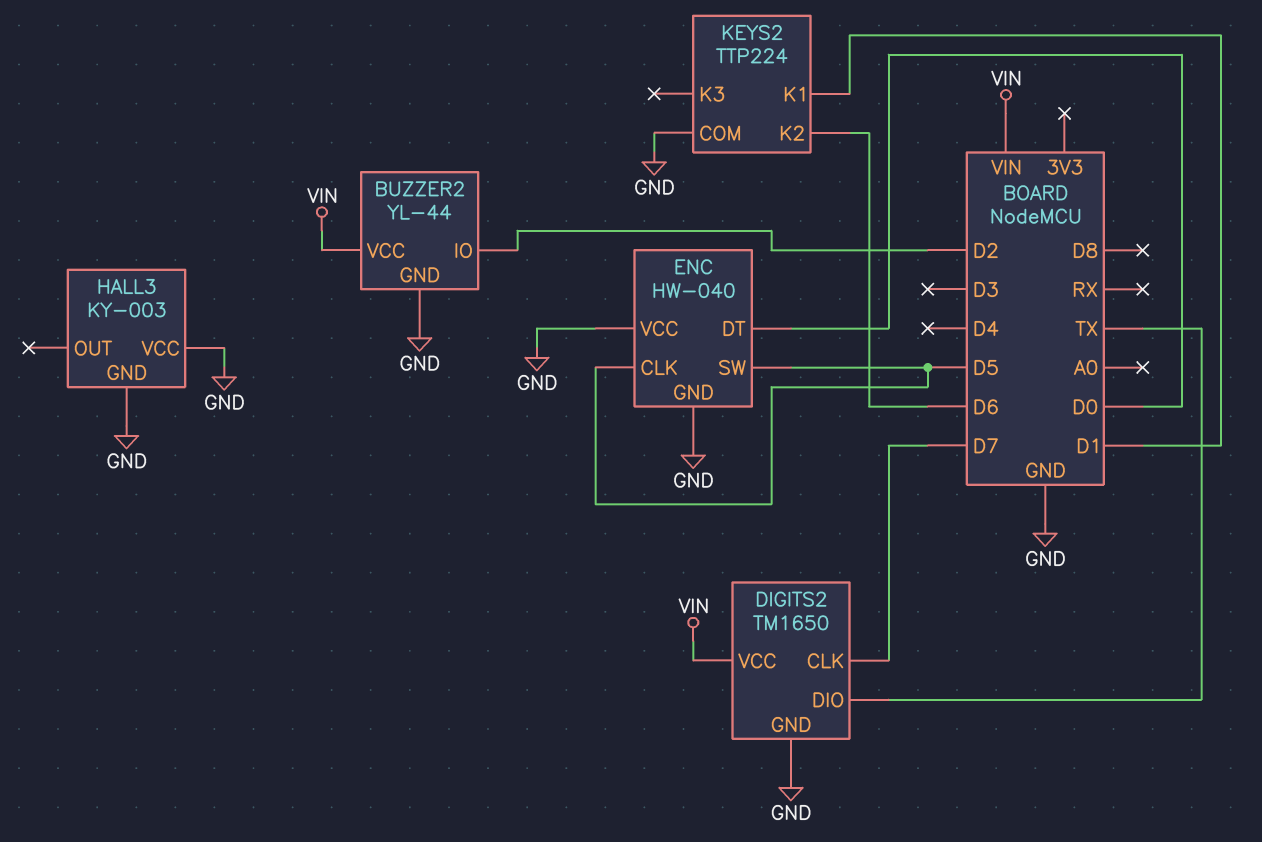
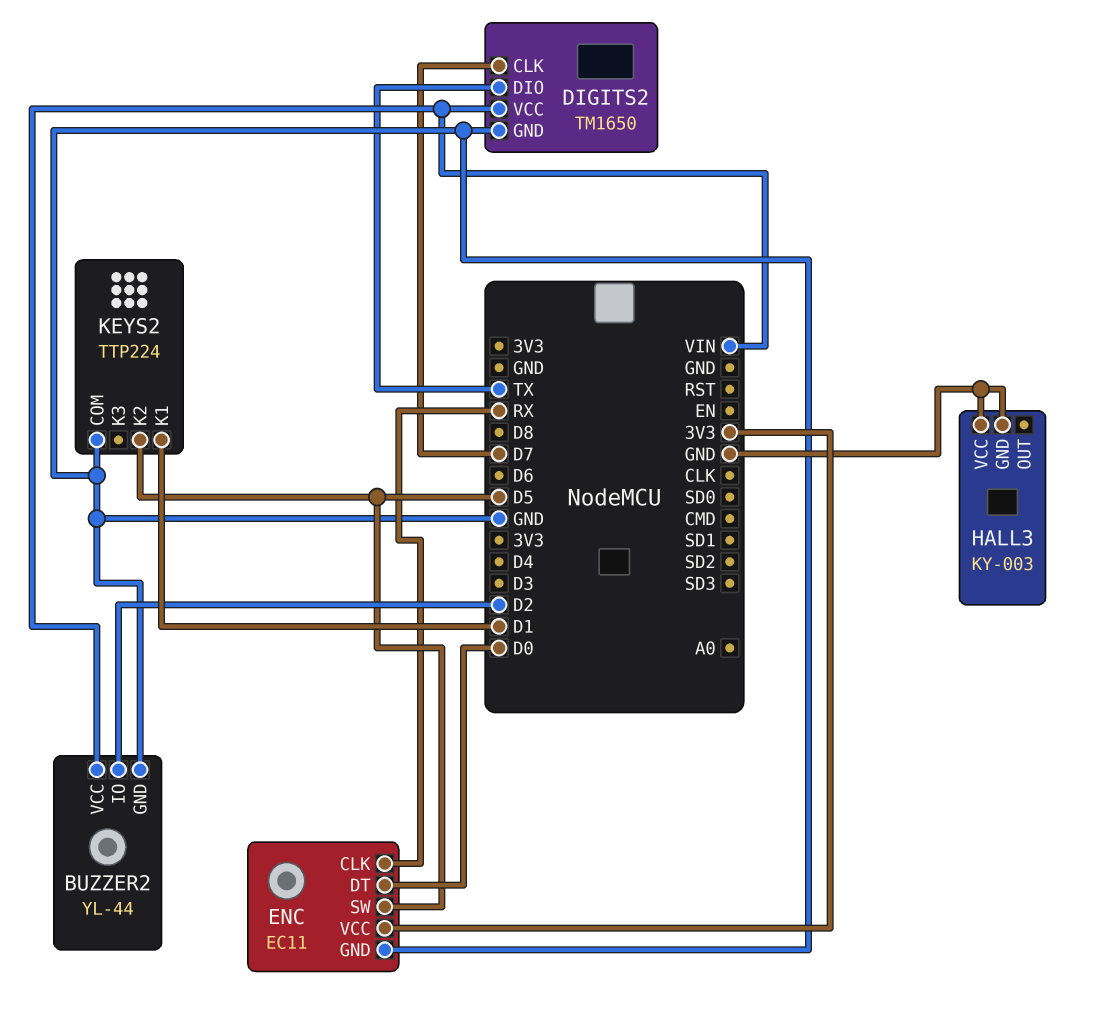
ENC: HW-040 -> EC11
ENC pin CLK: D5 -> RX
ENC pin VCC: GND -> 3V3
KEYS2 pin K2: D6 -> D5

